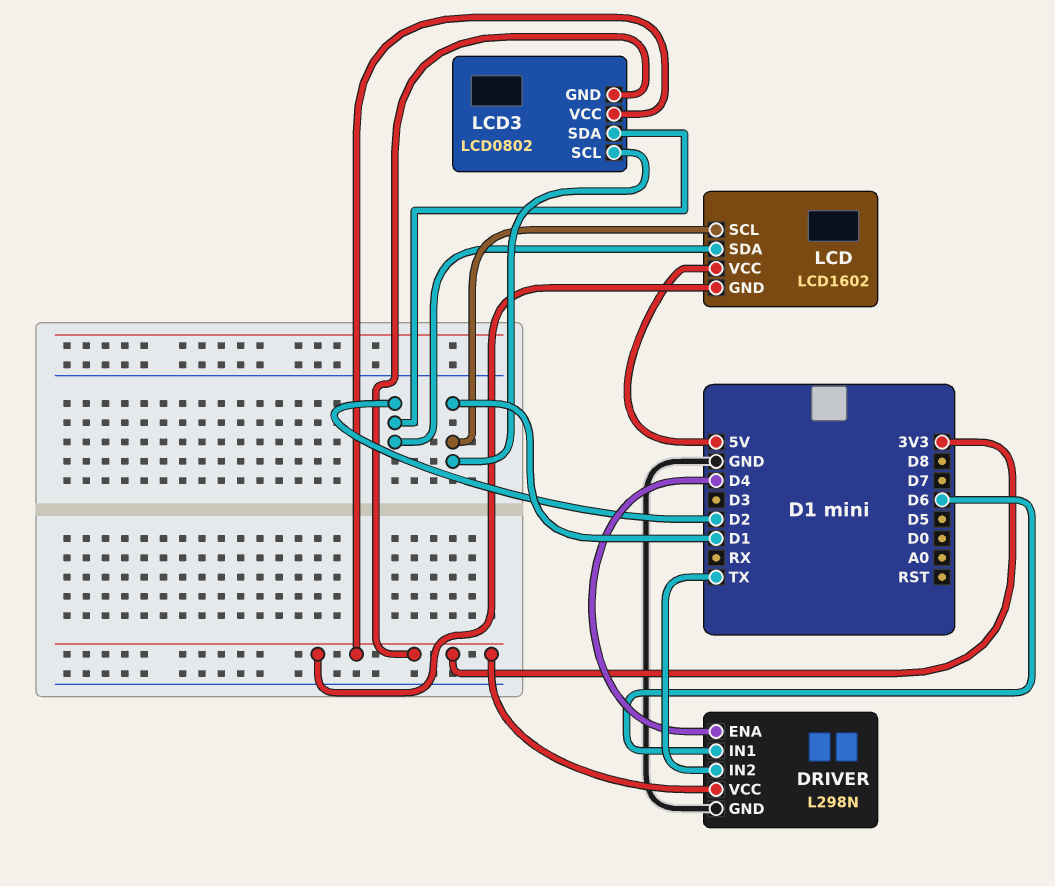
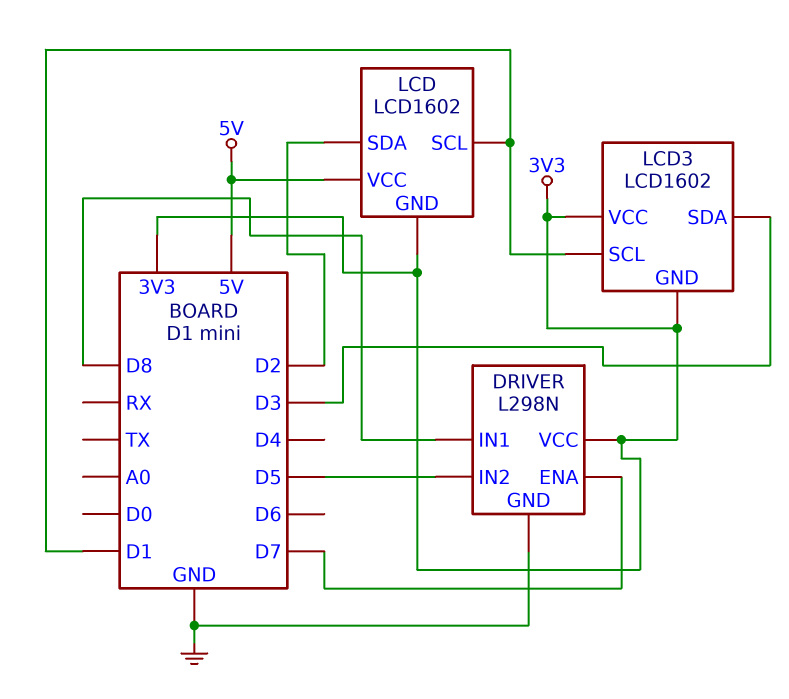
DRIVER pin ENA: D4 -> D7
DRIVER pin IN1: D6 -> D8
DRIVER pin IN2: TX -> D5
LCD3: LCD0802 -> LCD1602
LCD3 pin SDA: D2 -> D3

